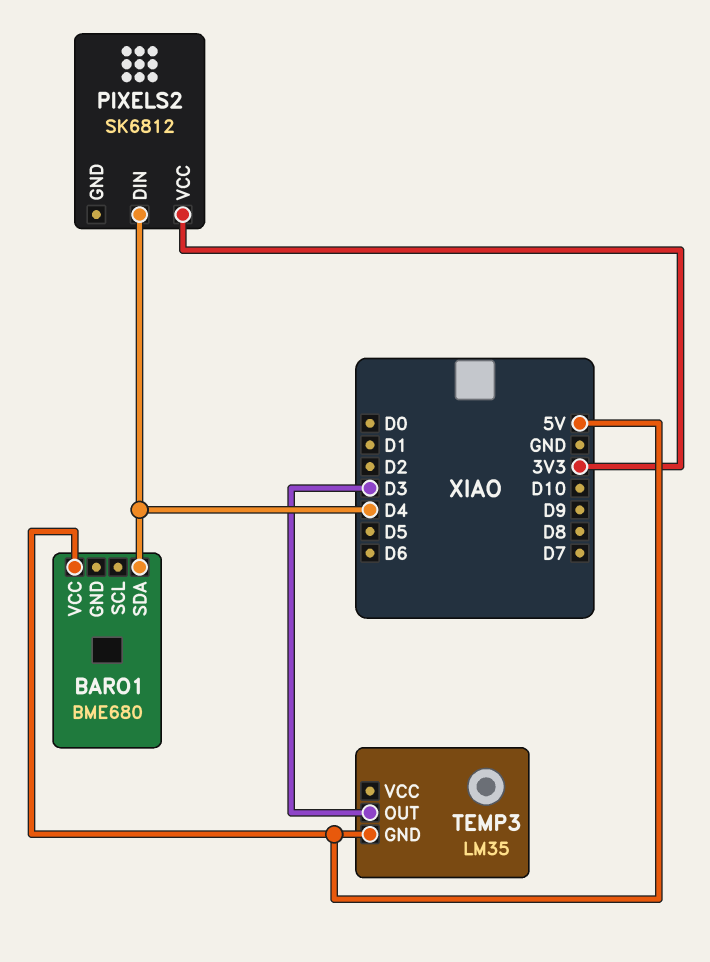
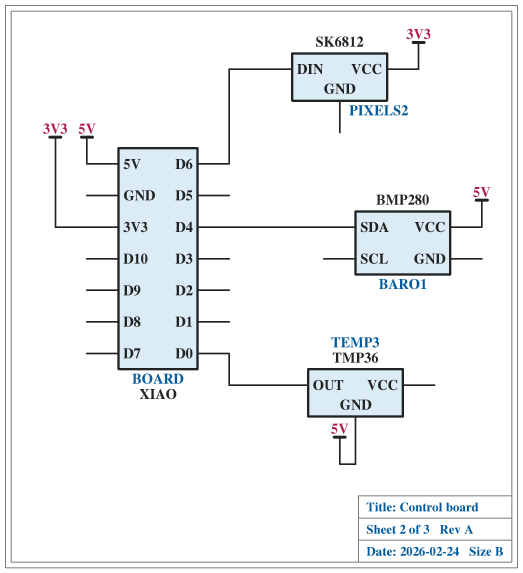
BARO1: BME680 -> BMP280
PIXELS2 pin DIN: D4 -> D6
TEMP3: LM35 -> TMP36
TEMP3 pin OUT: D3 -> D0

